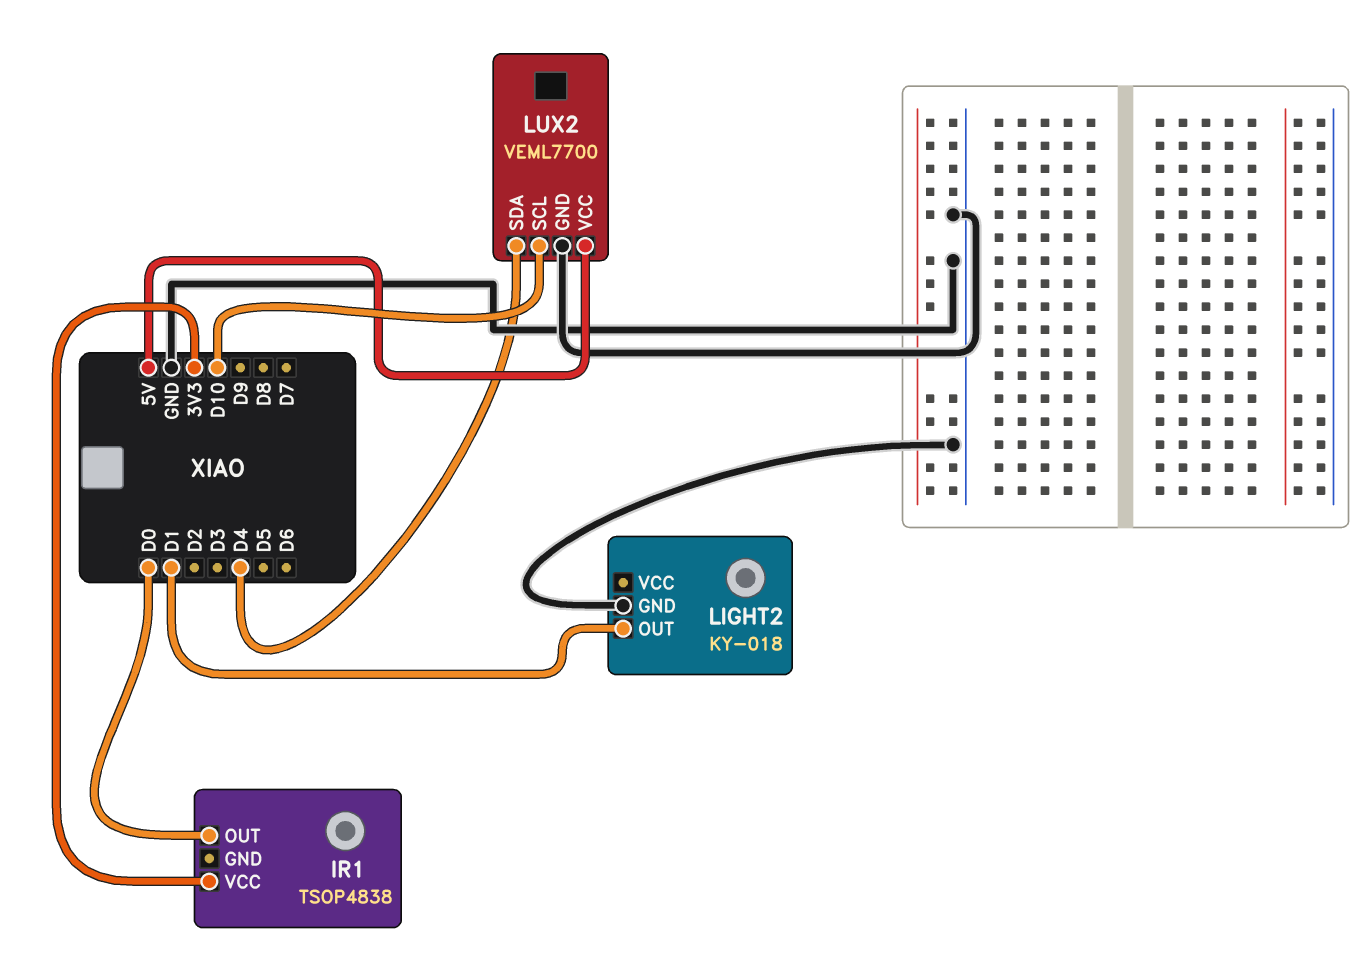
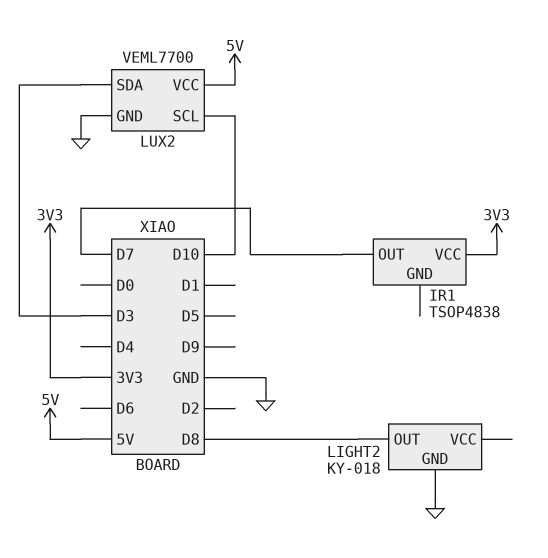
IR1 pin OUT: D0 -> D7
LIGHT2 pin OUT: D1 -> D8
LUX2 pin SDA: D4 -> D3

